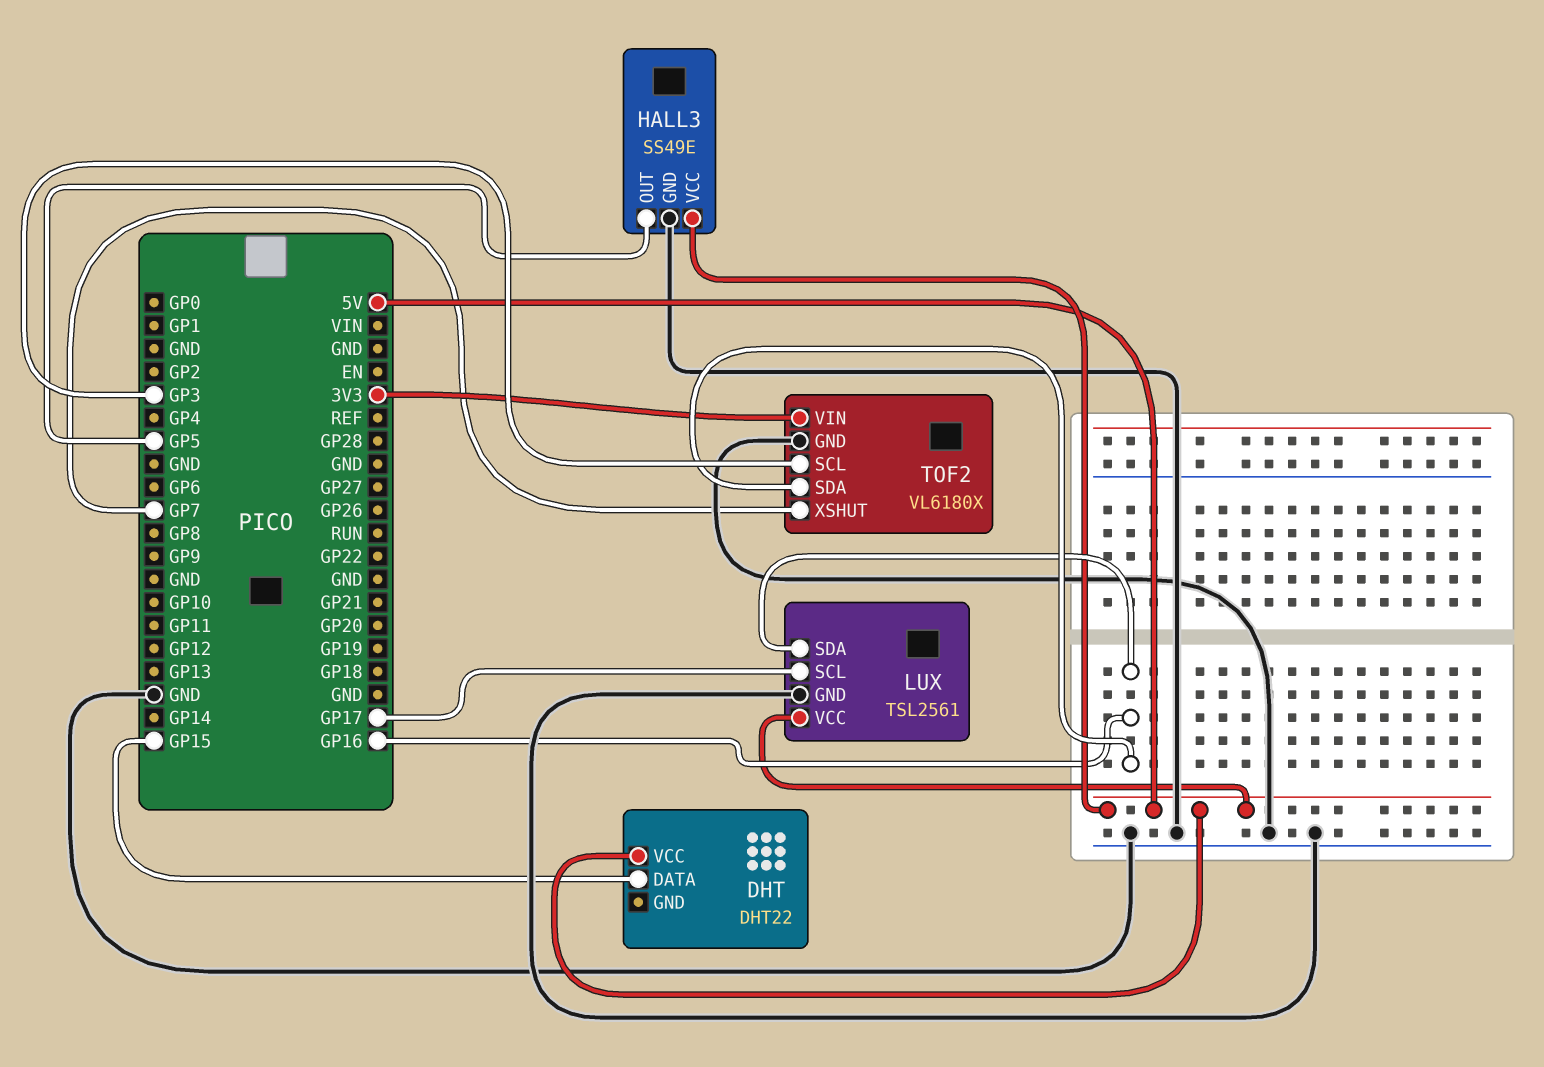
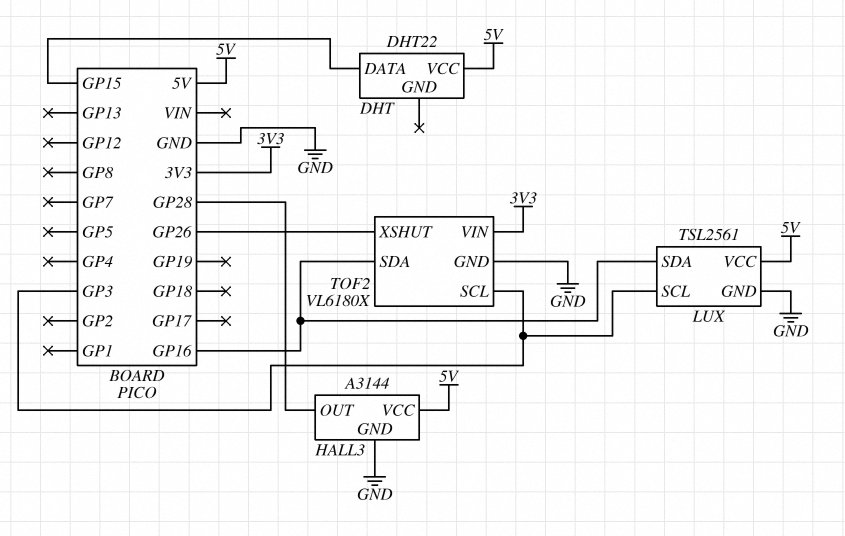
HALL3: SS49E -> A3144
HALL3 pin OUT: GP5 -> GP28
LUX pin SCL: GP17 -> GP3
TOF2 pin XSHUT: GP7 -> GP26

